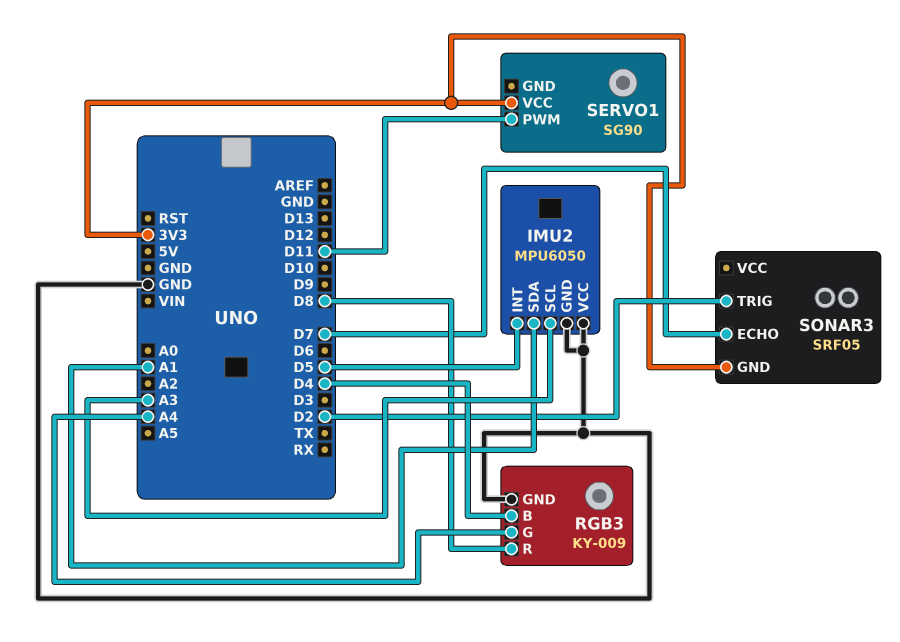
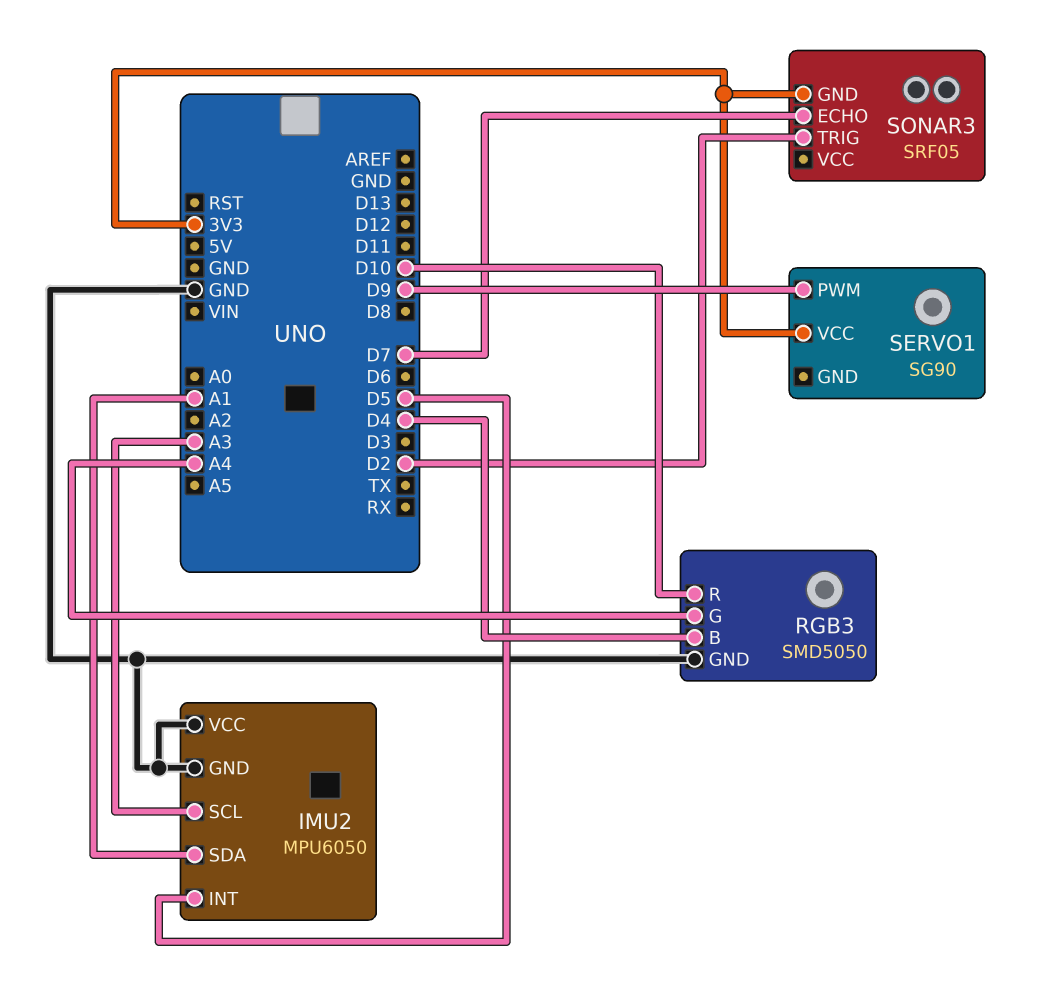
RGB3: KY-009 -> SMD5050
RGB3 pin R: D8 -> D10
SERVO1 pin PWM: D11 -> D9

